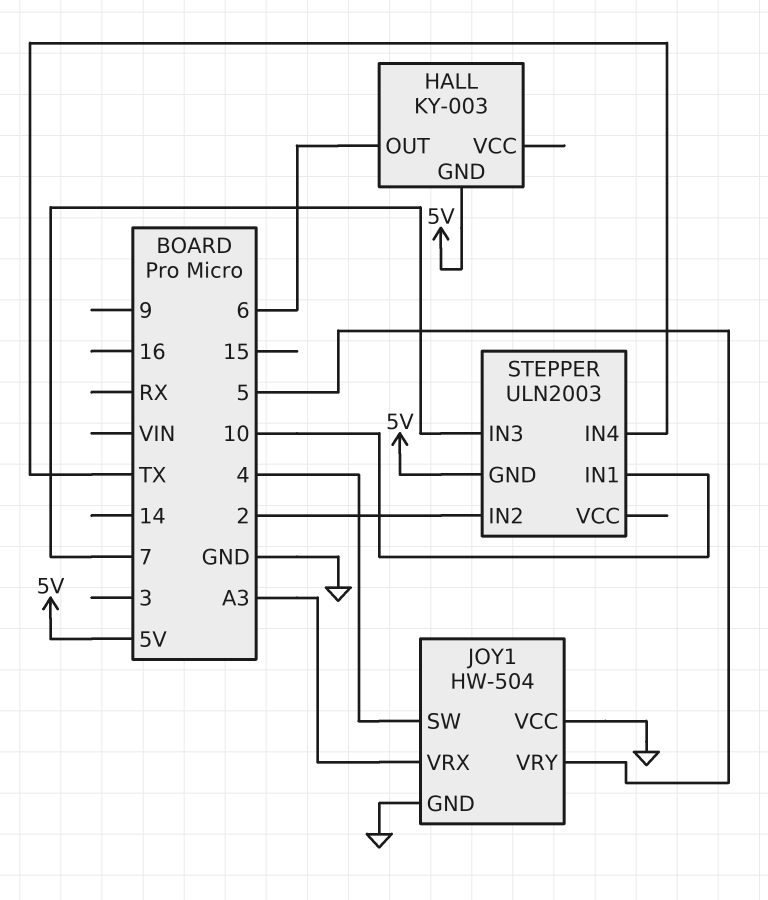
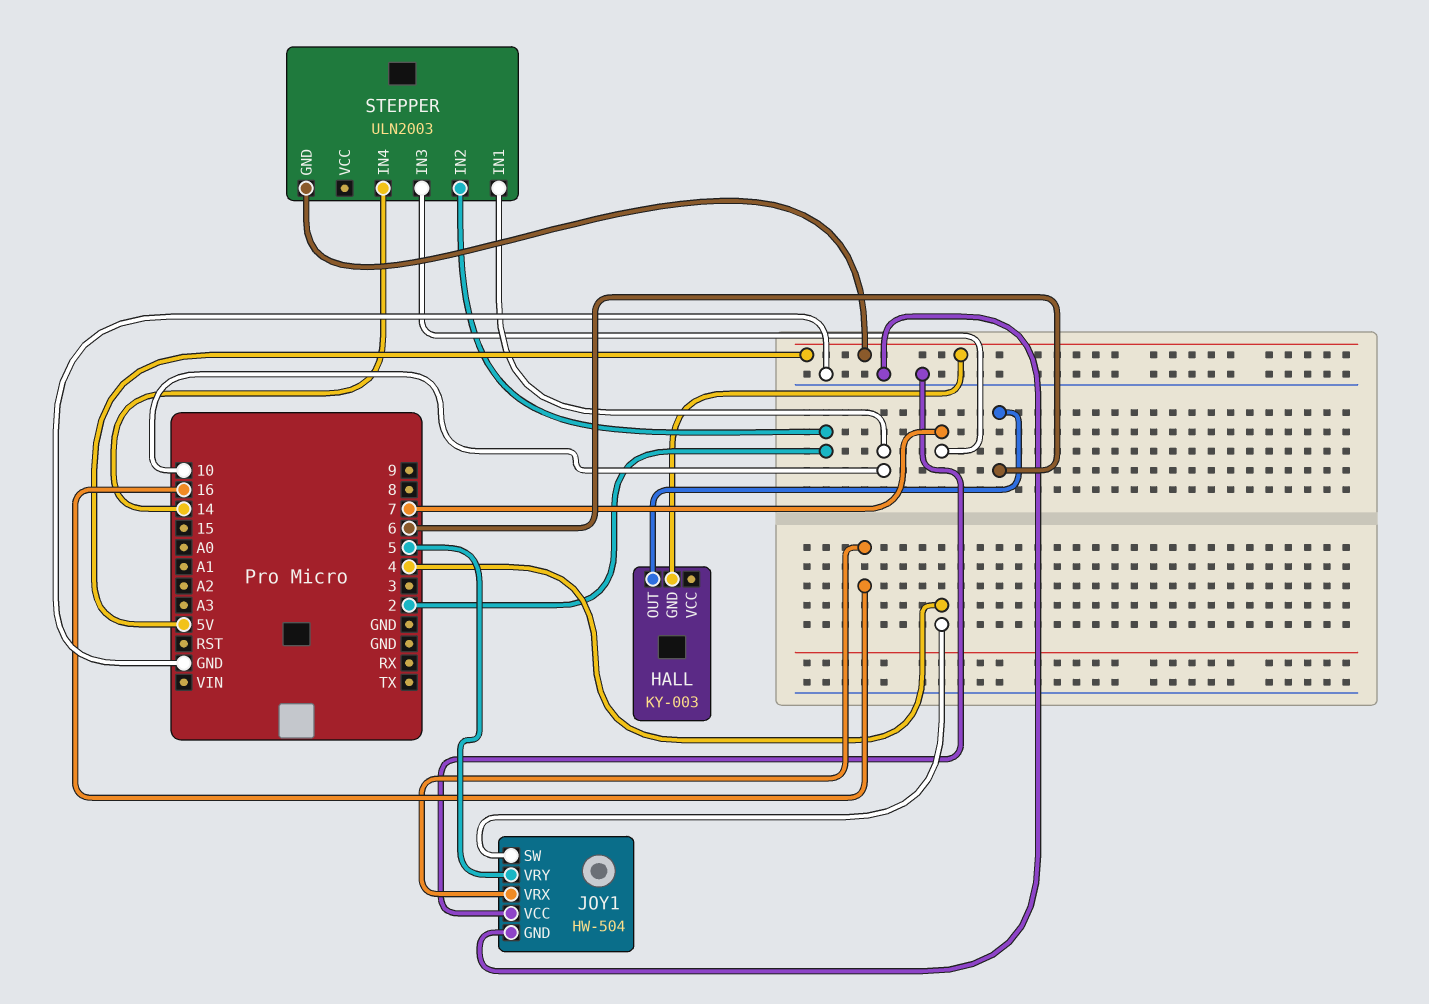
JOY1 pin VRX: A3 -> 16
STEPPER pin IN4: TX -> 14

